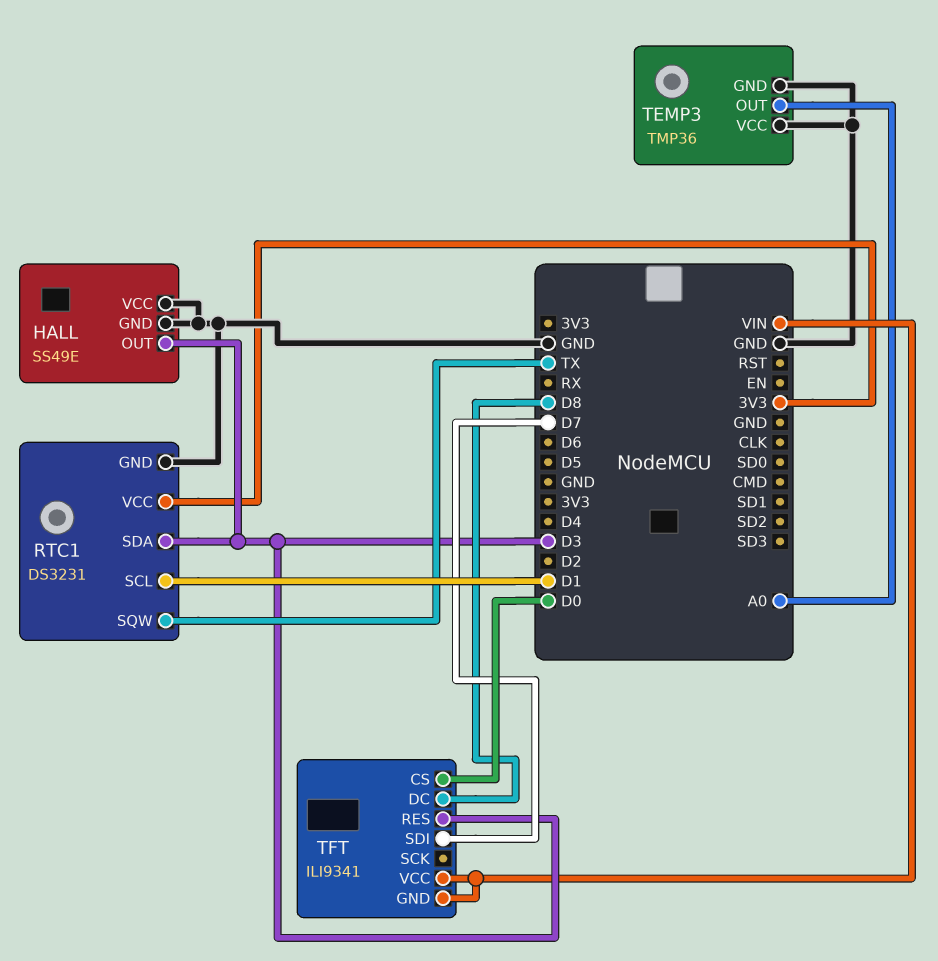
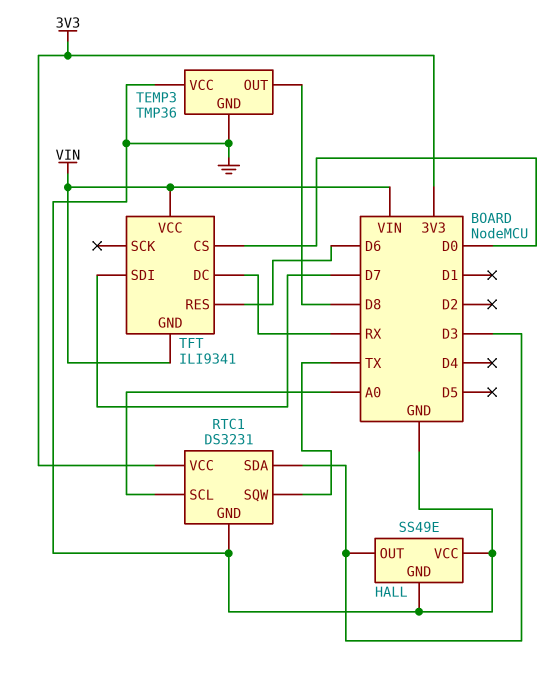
RTC1 pin SCL: D1 -> A0
TEMP3 pin OUT: A0 -> D8
TFT pin DC: D8 -> RX
TFT pin RES: D3 -> D6

